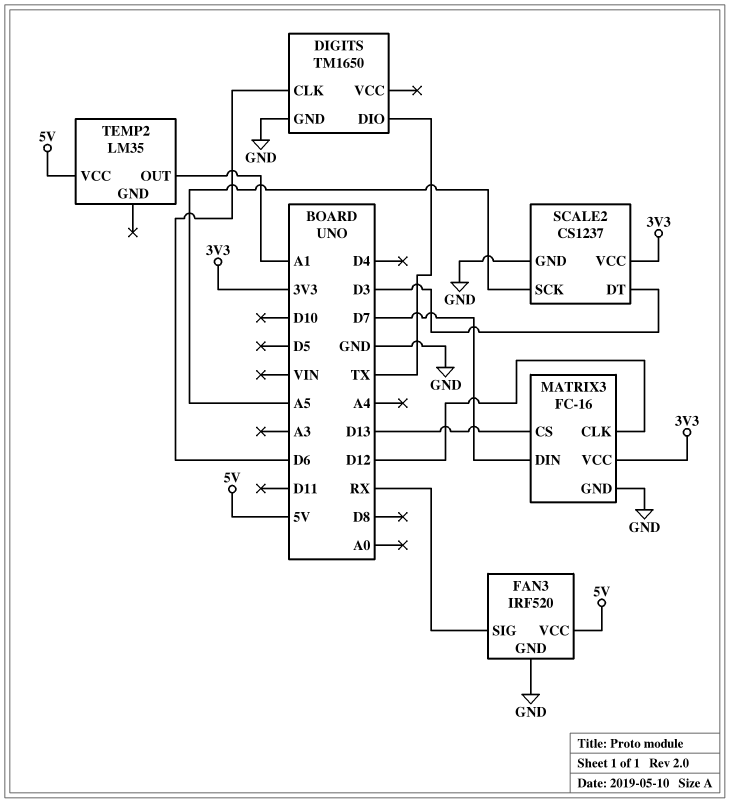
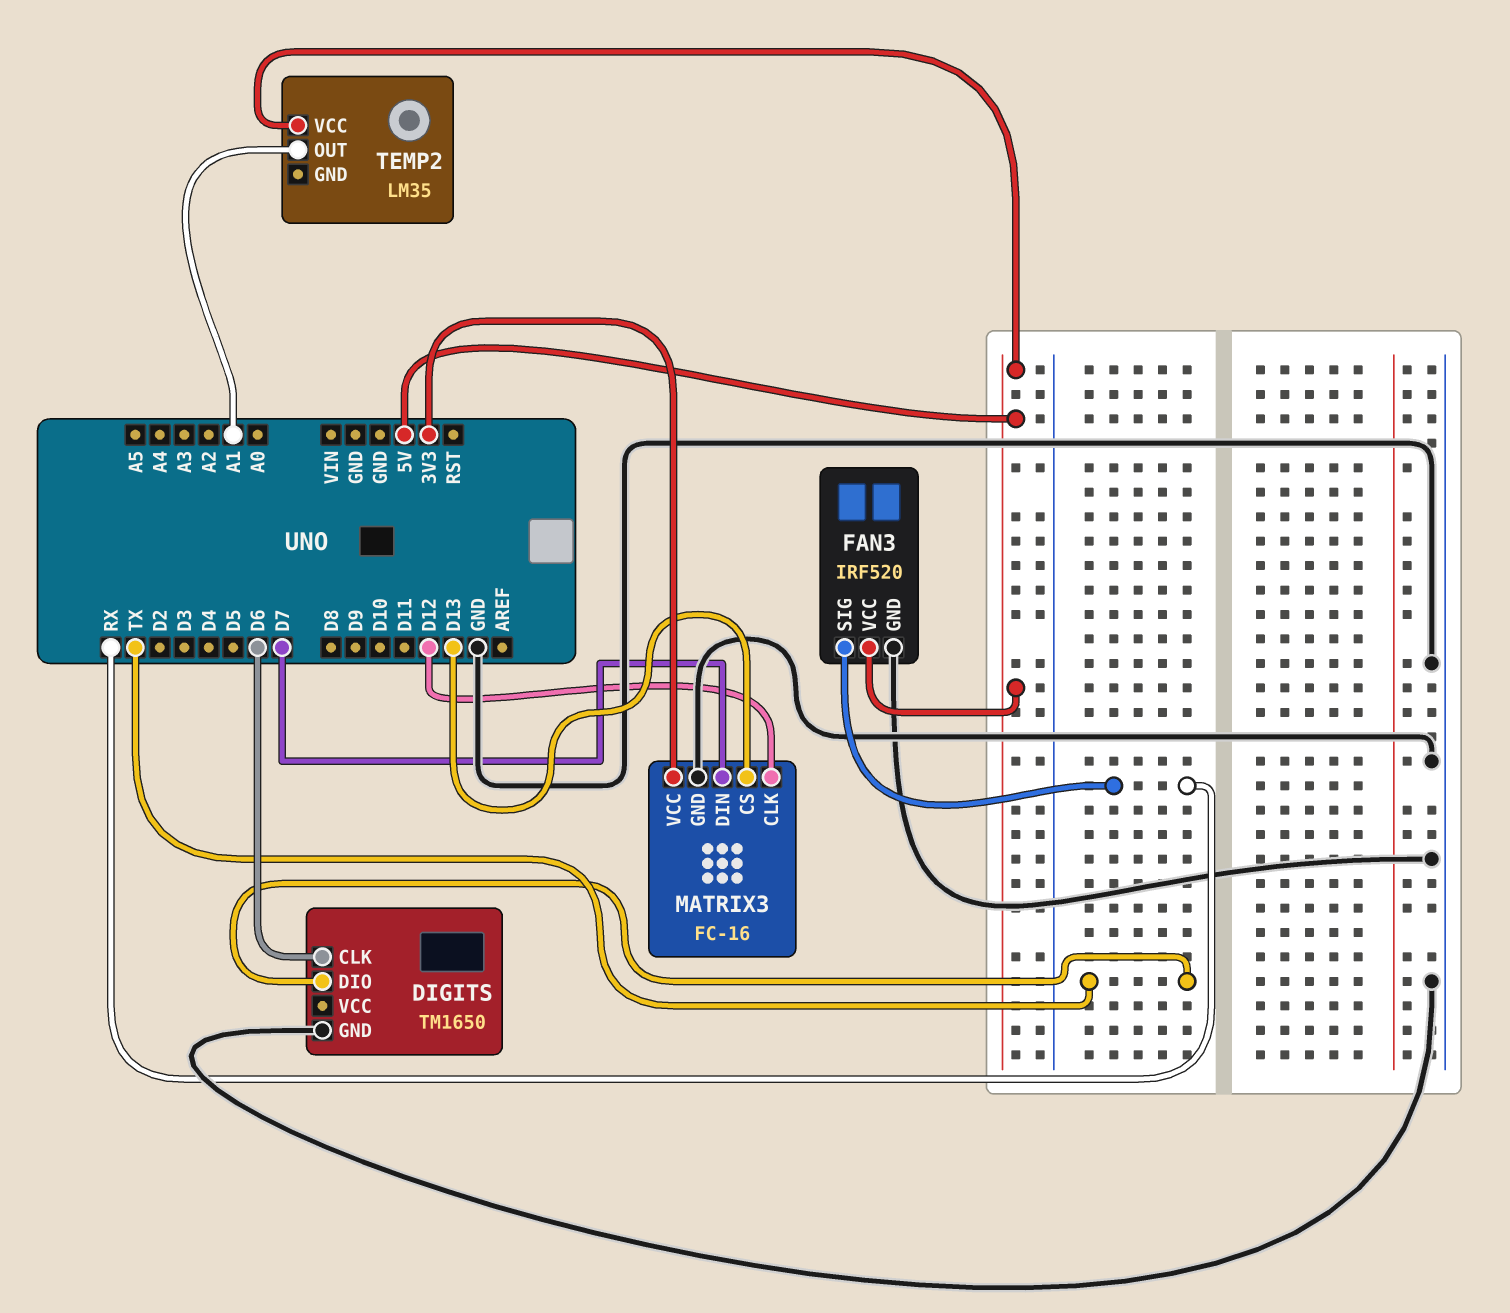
SCALE2: CS1237 -> none
SCALE2 pin DT: D3 -> none
SCALE2 pin GND: GND -> none
SCALE2 pin SCK: A5 -> none
SCALE2 pin VCC: 3V3 -> none

